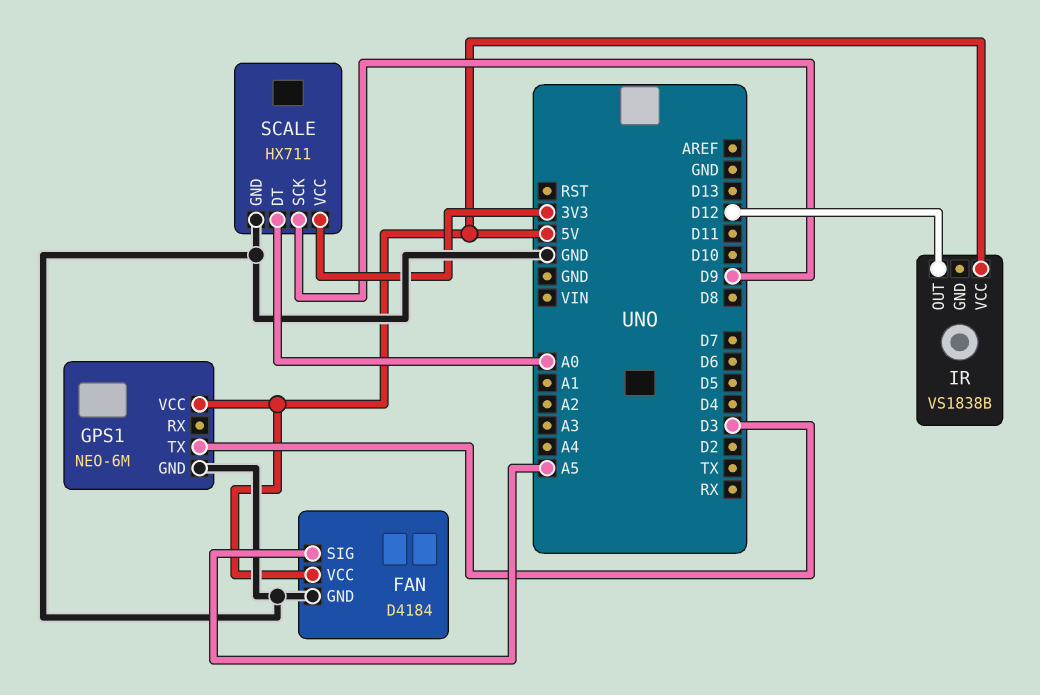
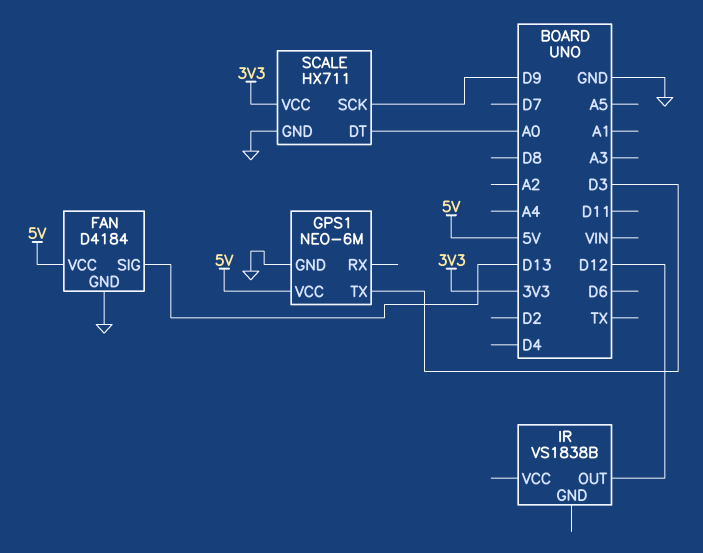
FAN pin SIG: A5 -> D13
IR pin VCC: 5V -> none

